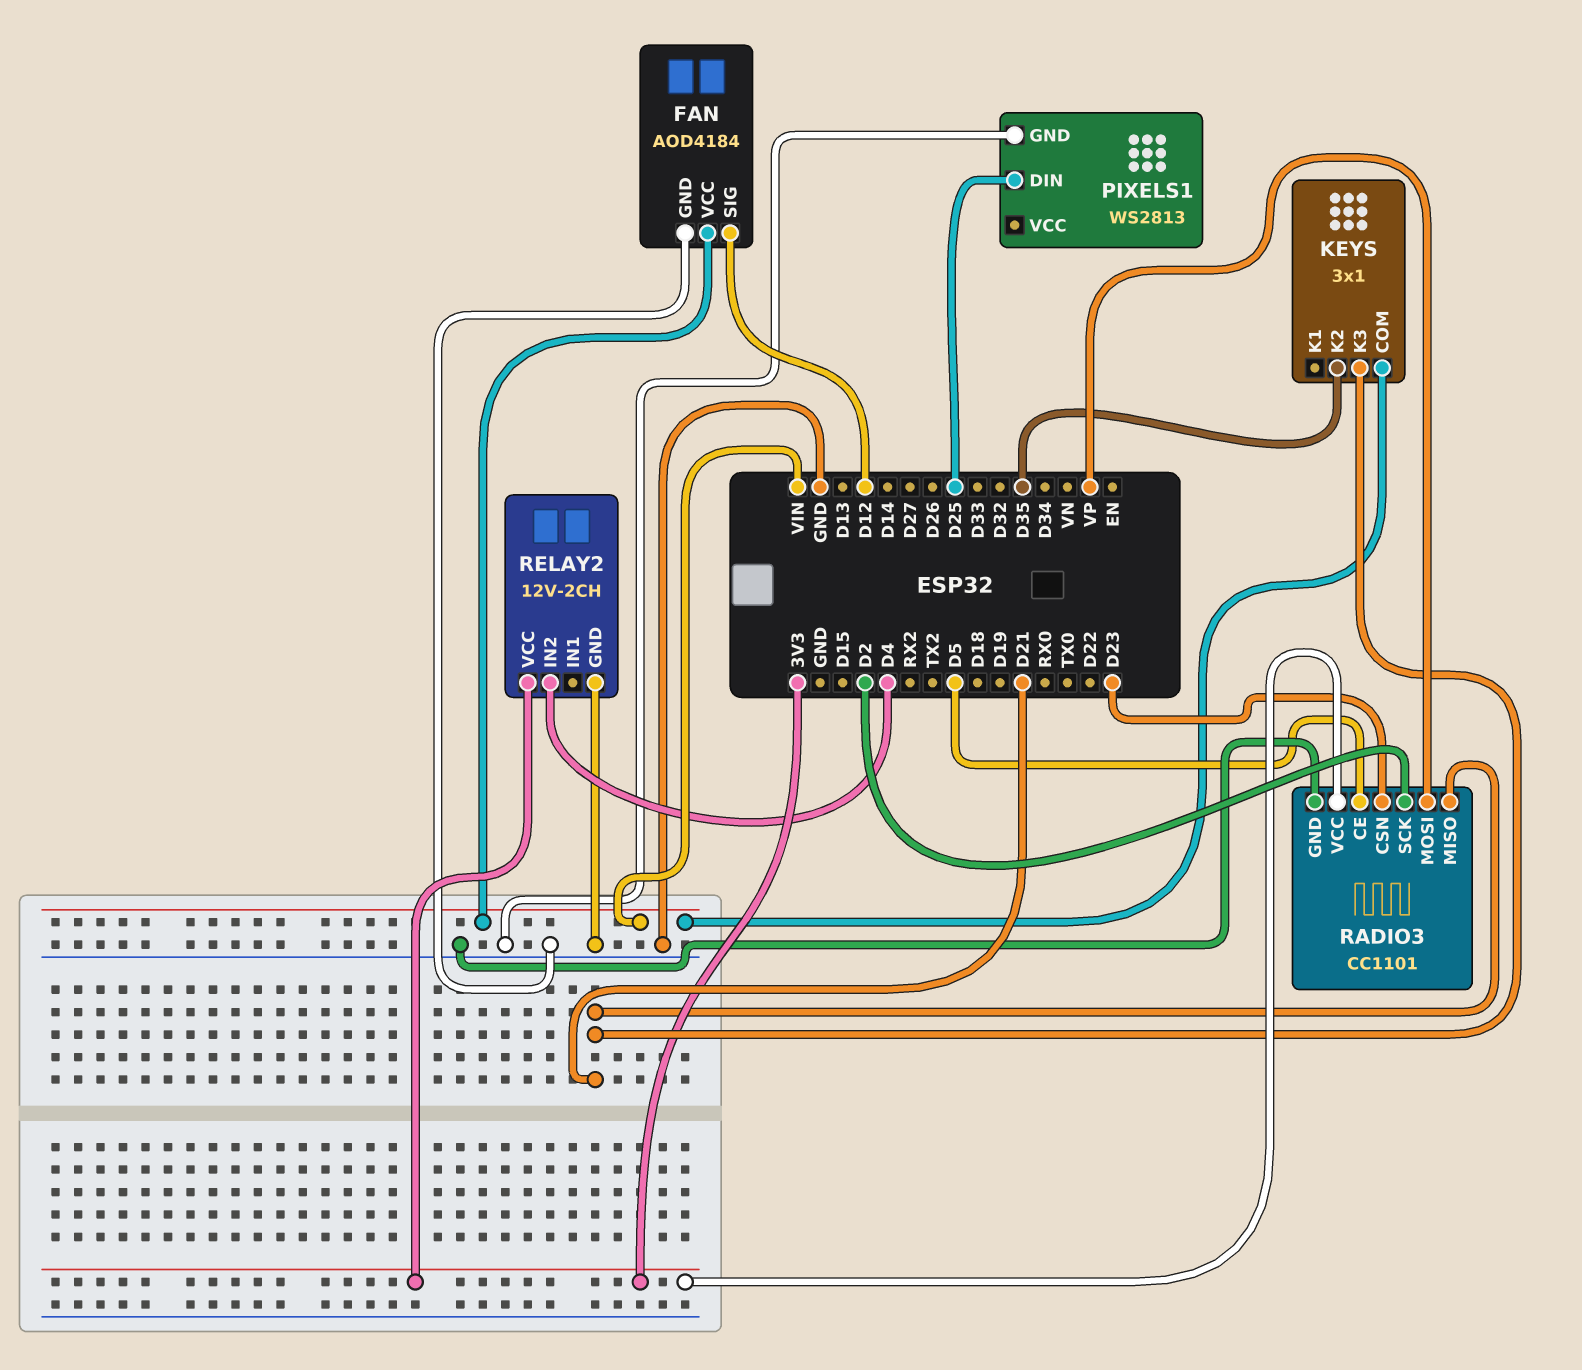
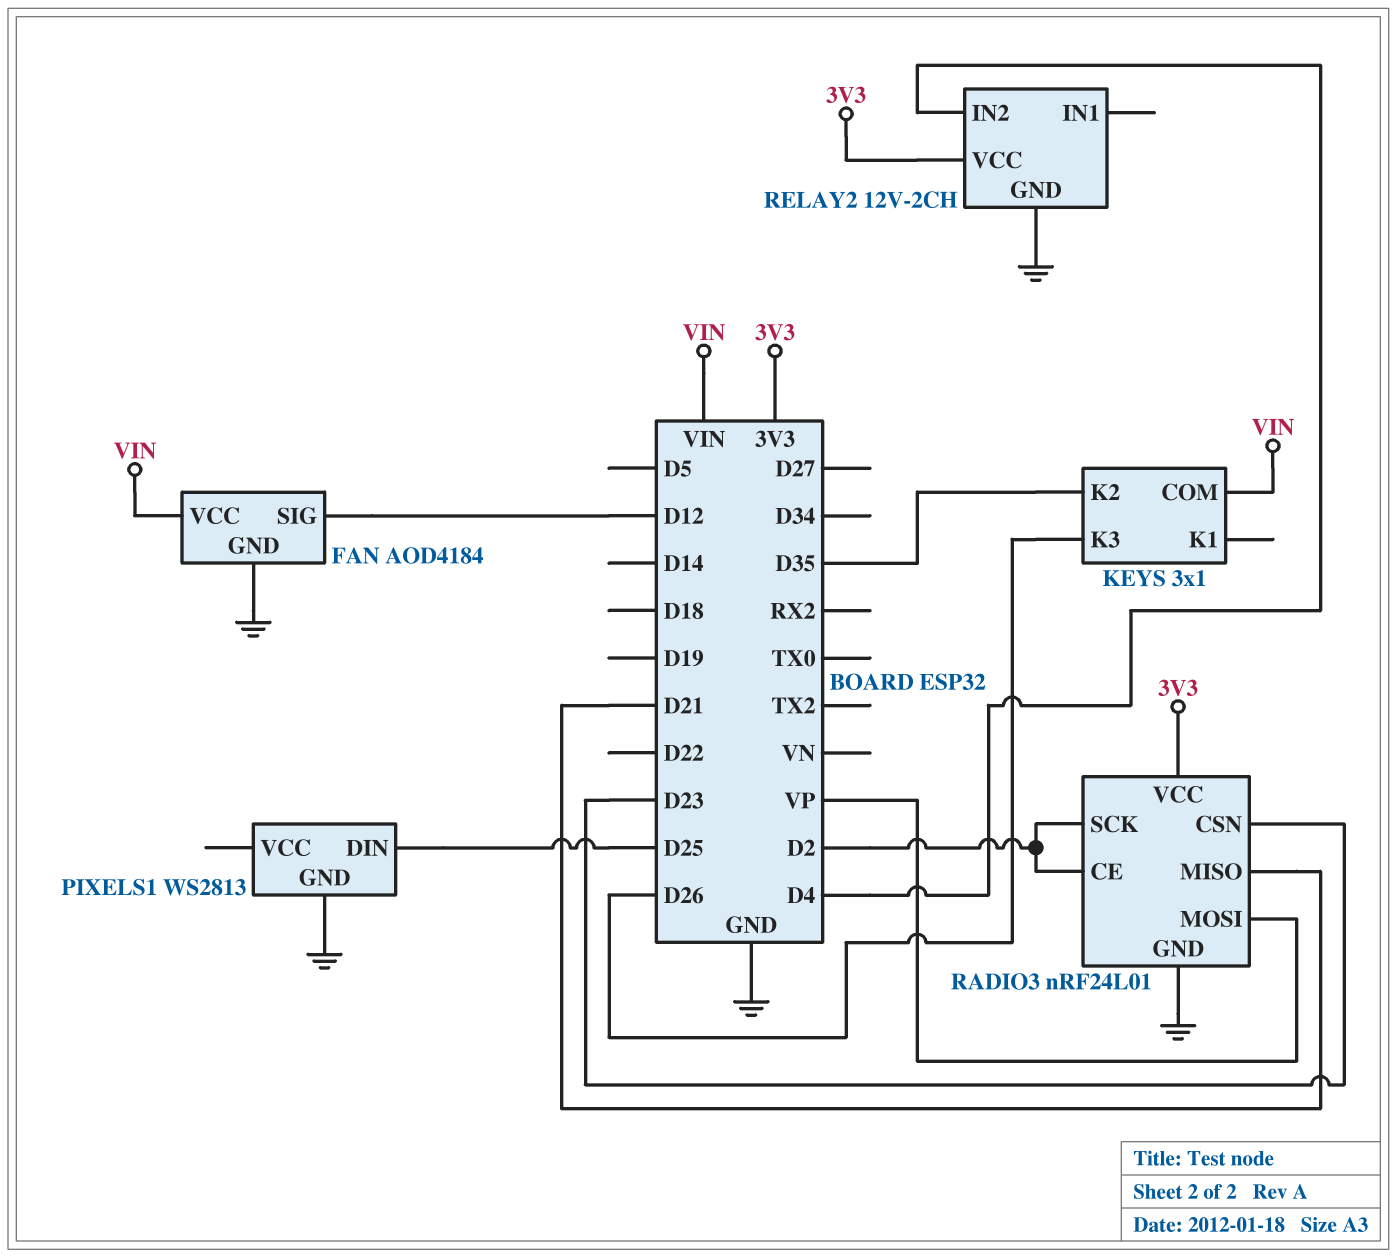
KEYS pin K3: D21 -> D26
RADIO3: CC1101 -> nRF24L01
RADIO3 pin CE: D5 -> D2

